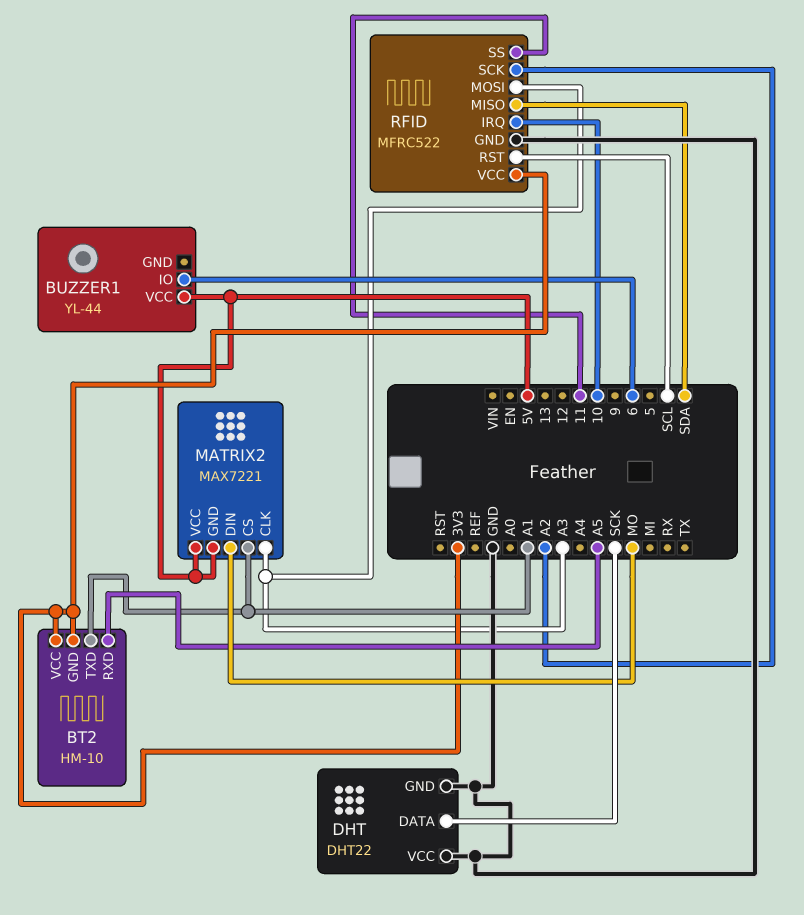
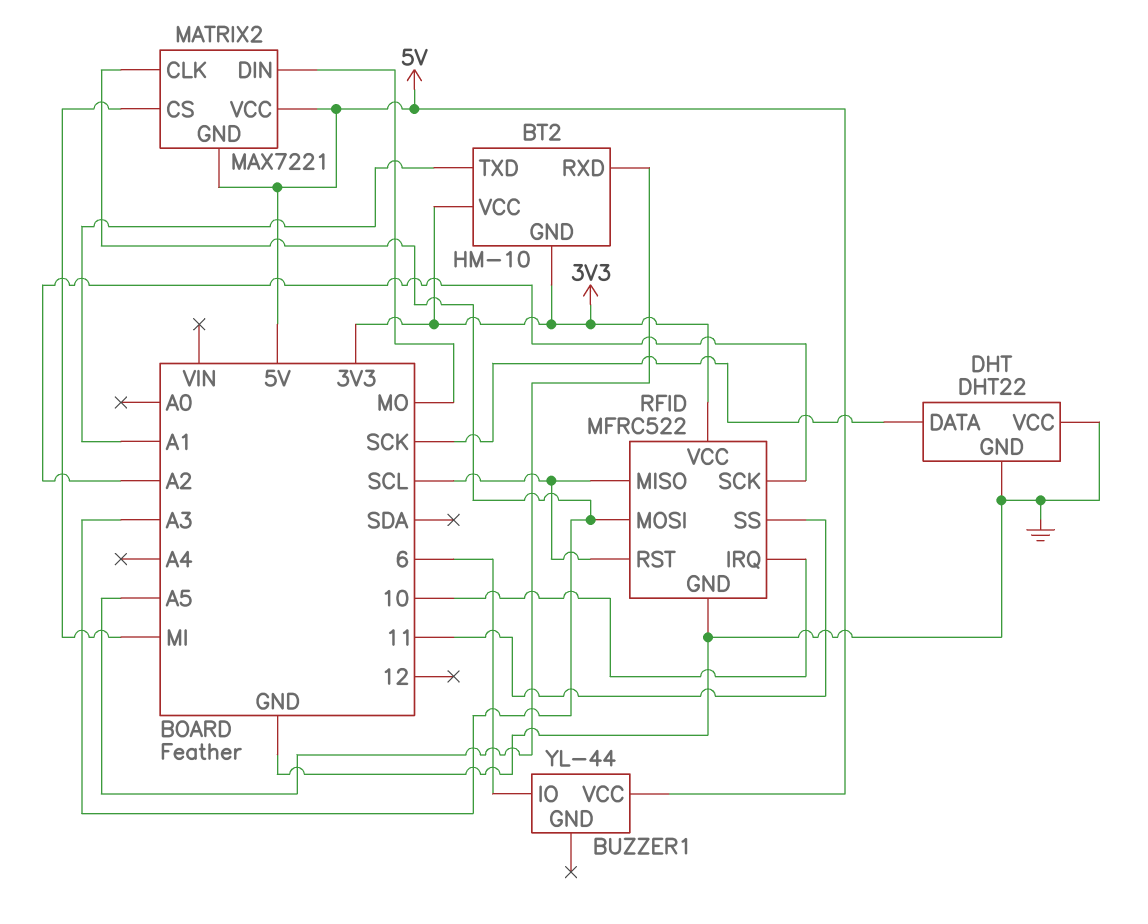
MATRIX2 pin CS: A1 -> MI
RFID pin MISO: SDA -> SCL

